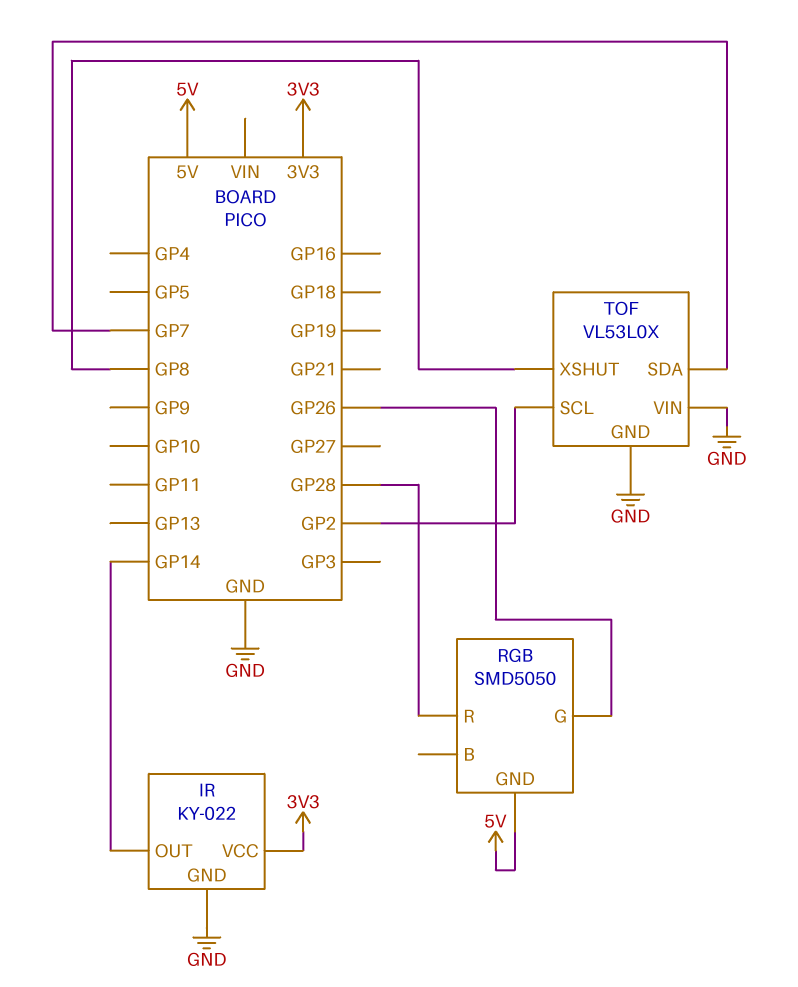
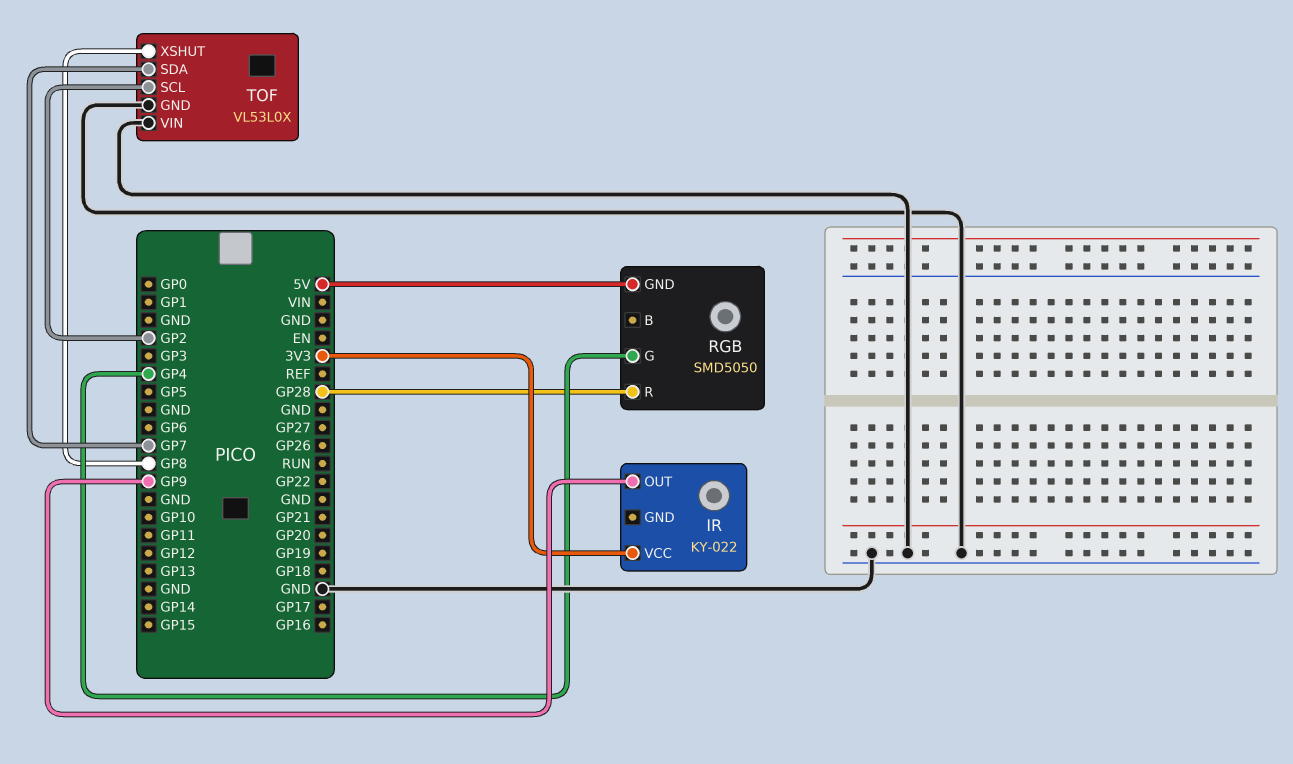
IR pin GND: GND -> none
IR pin OUT: GP14 -> GP9
RGB pin G: GP26 -> GP4

